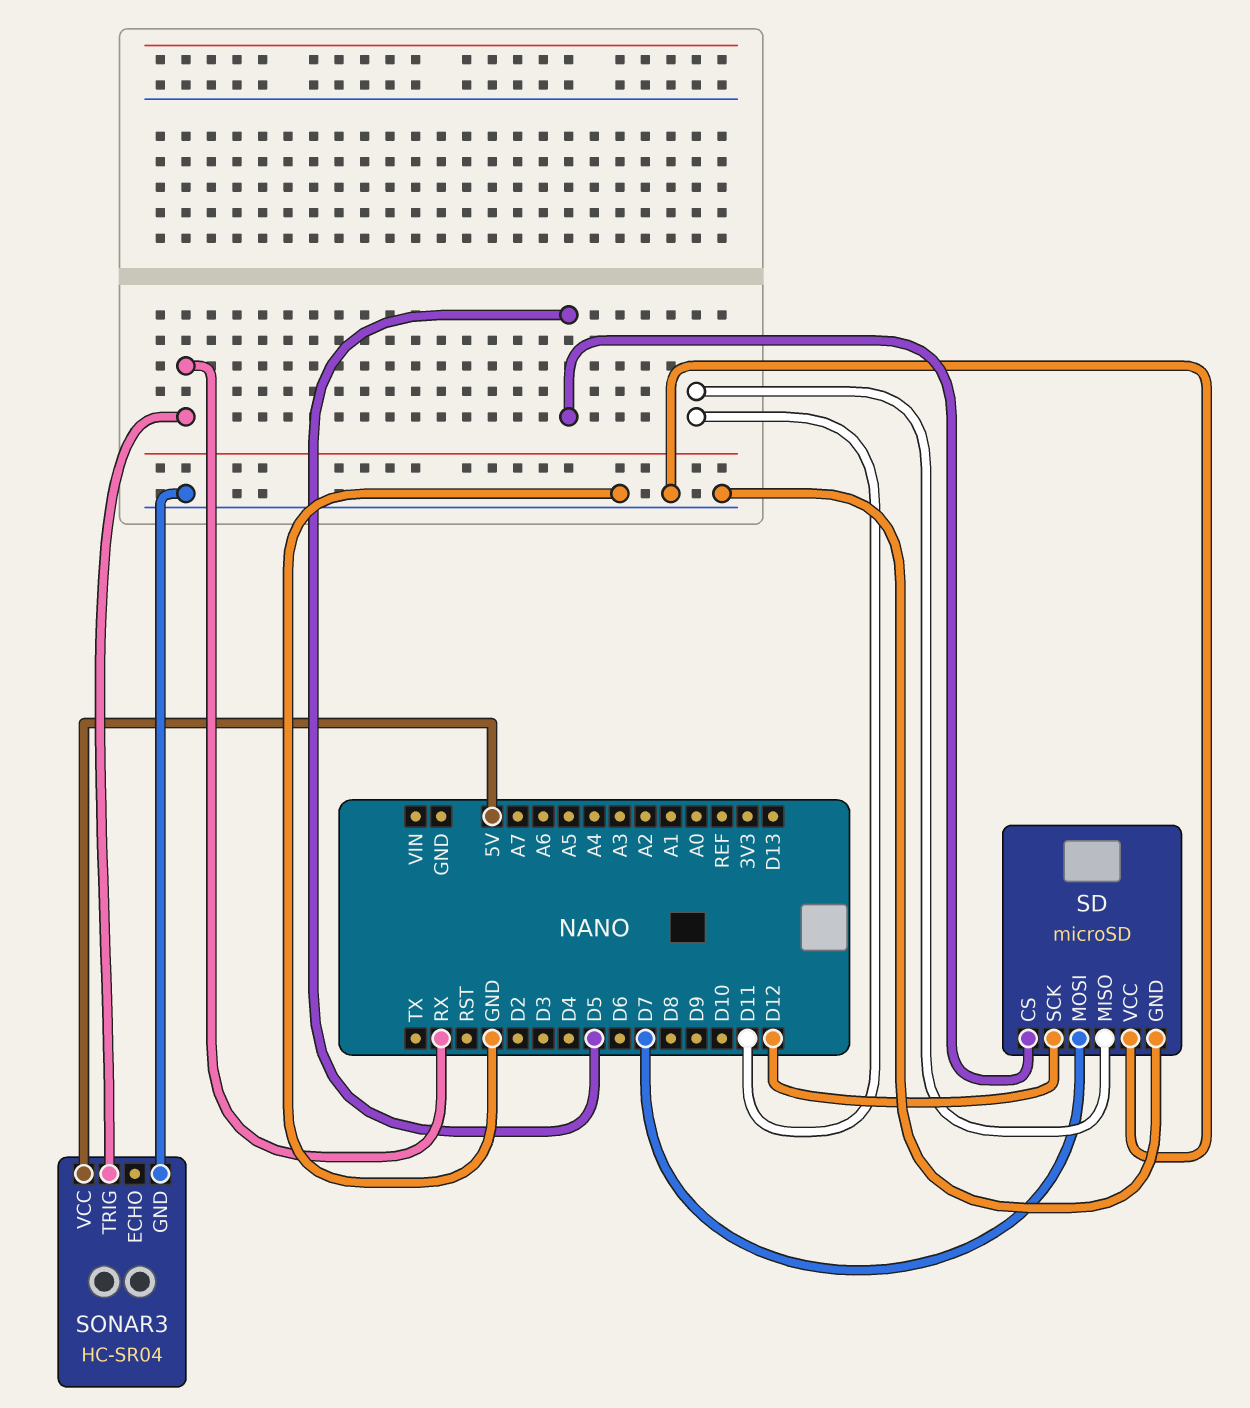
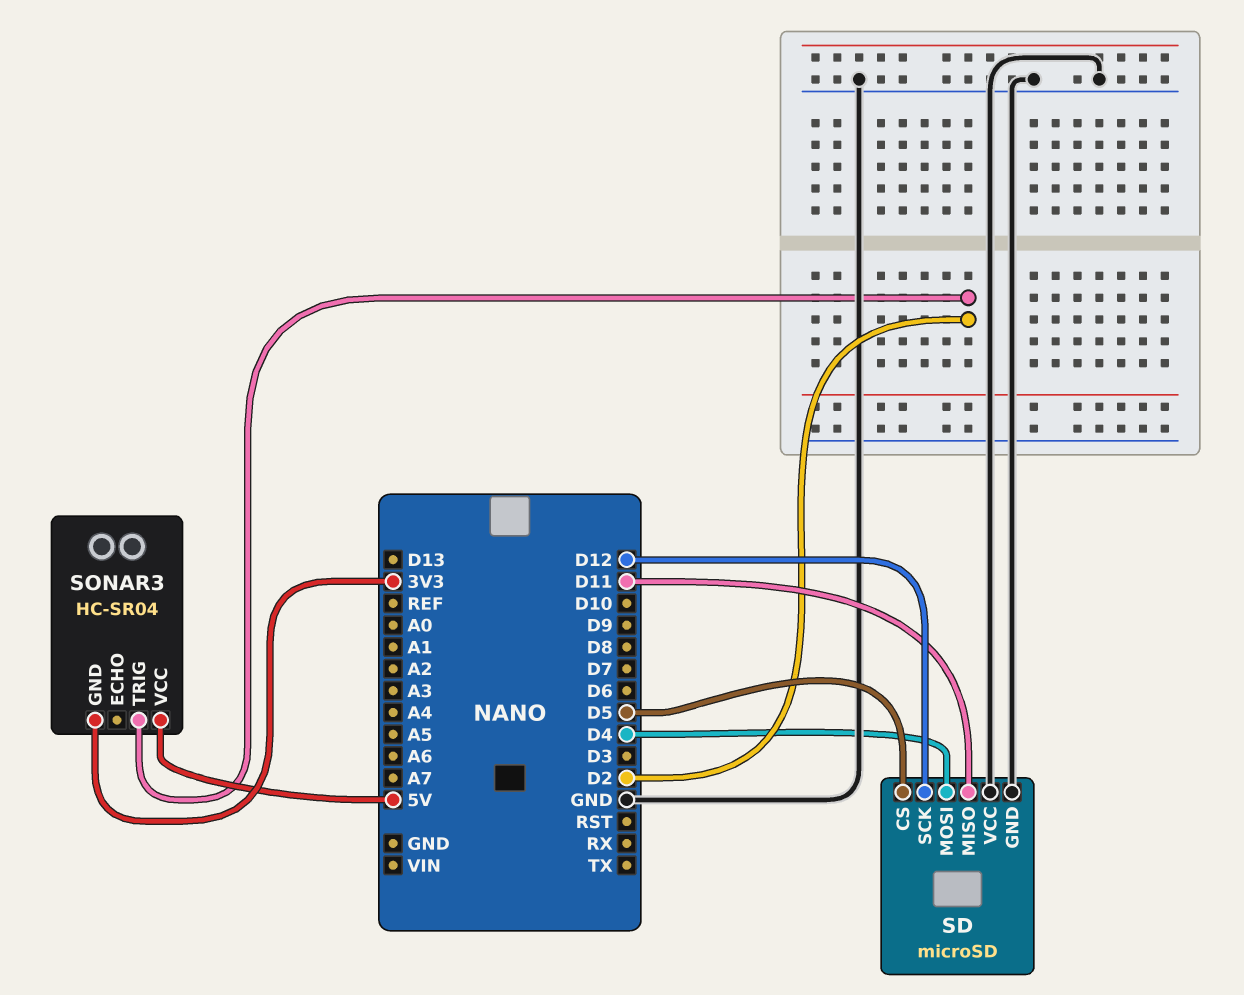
SD pin MOSI: D7 -> D4
SONAR3 pin GND: GND -> 3V3
SONAR3 pin TRIG: RX -> D2

